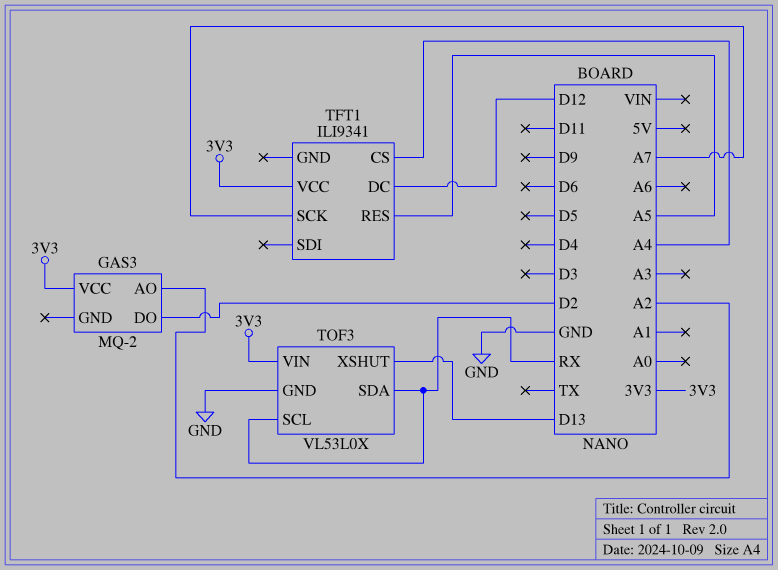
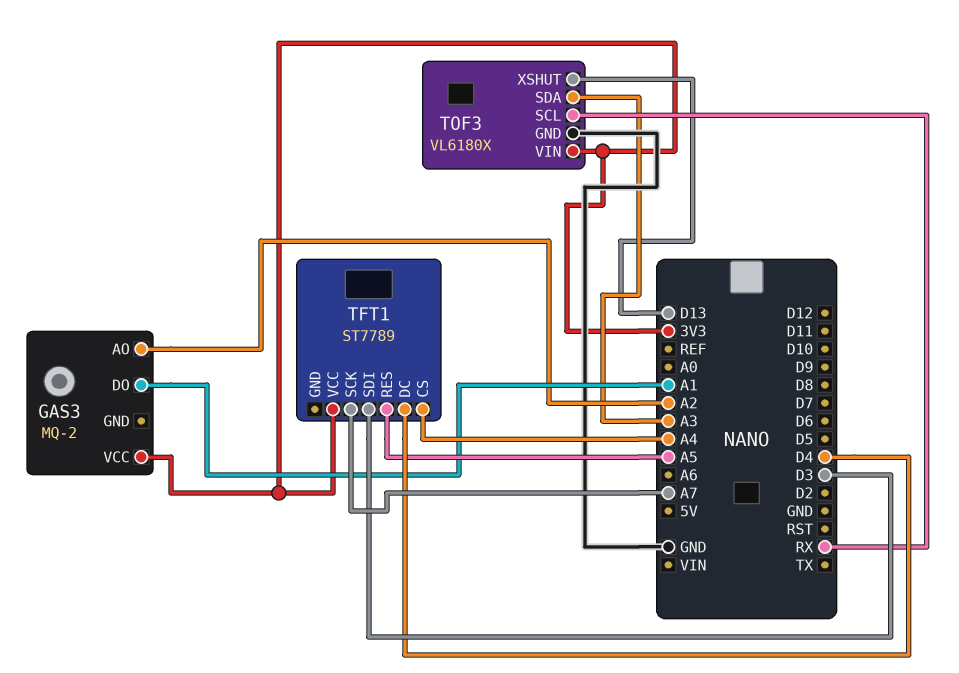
GAS3 pin DO: D2 -> A1
TFT1: ILI9341 -> ST7789
TFT1 pin DC: D12 -> D4
TFT1 pin SDI: none -> D3
TOF3: VL53L0X -> VL6180X
TOF3 pin SDA: RX -> A3

